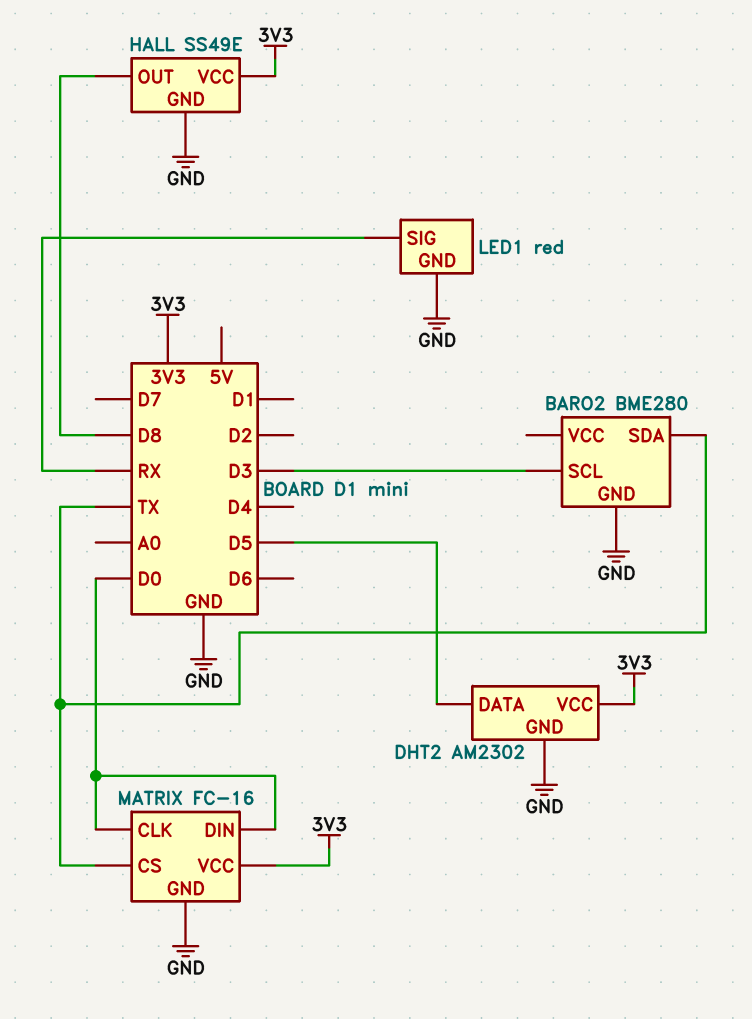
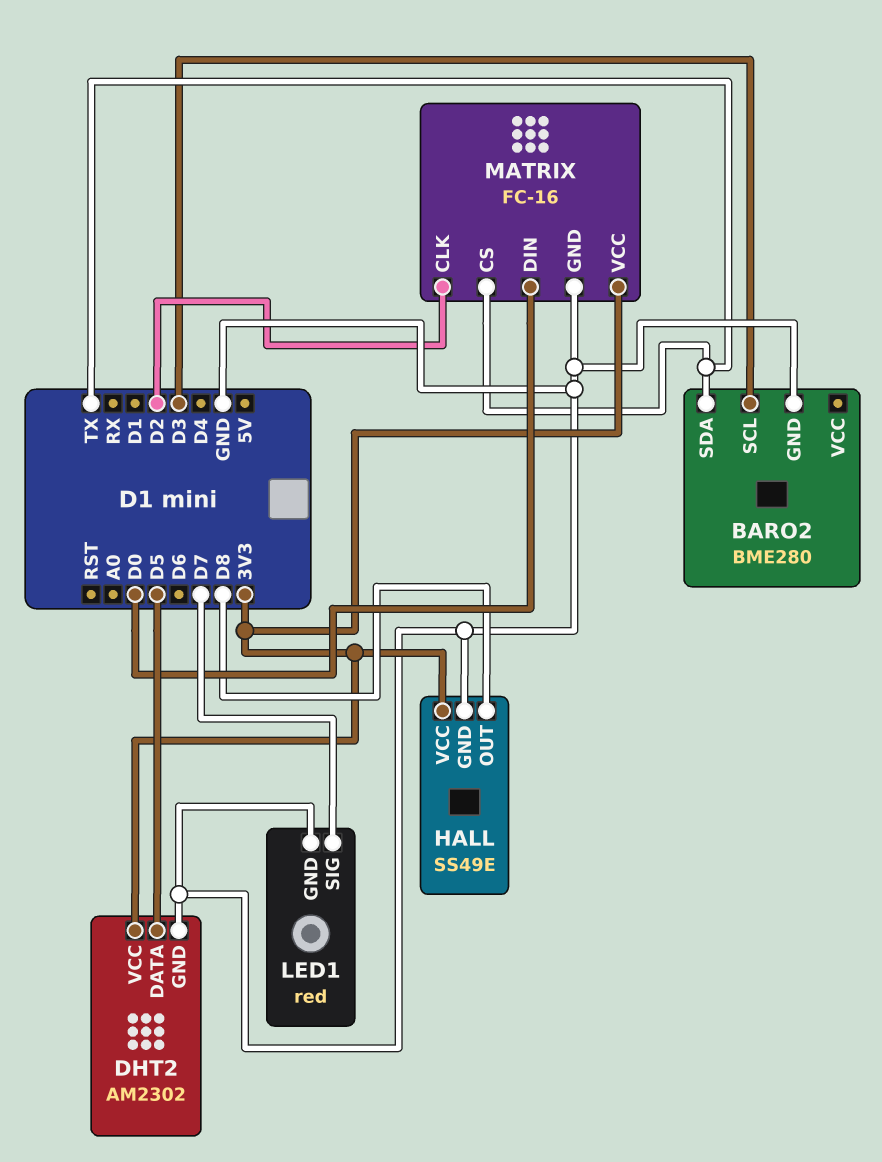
LED1 pin SIG: RX -> D7
MATRIX pin CLK: D0 -> D2

